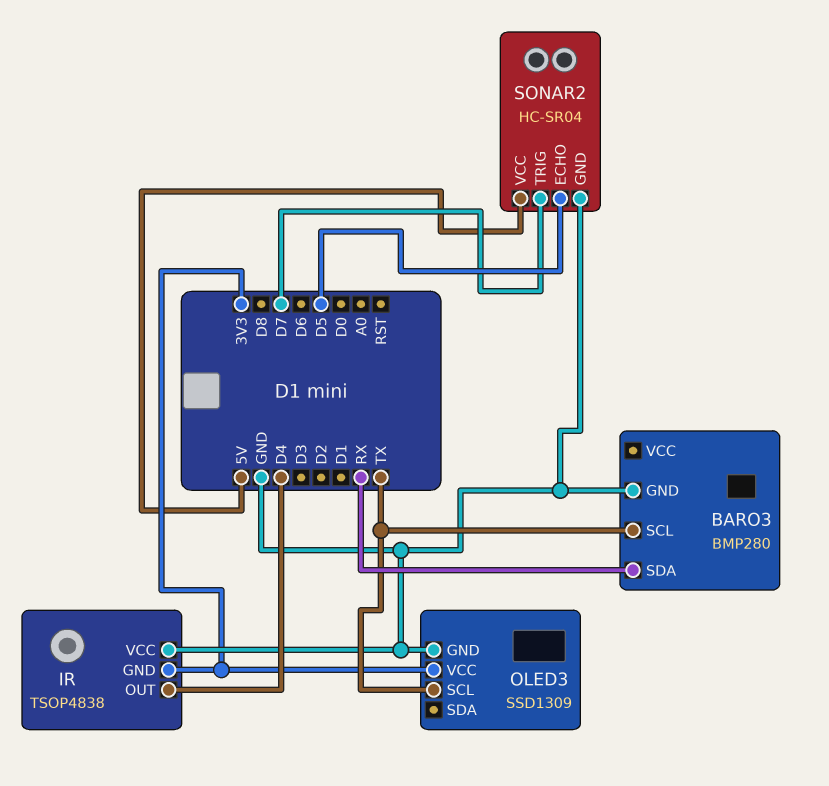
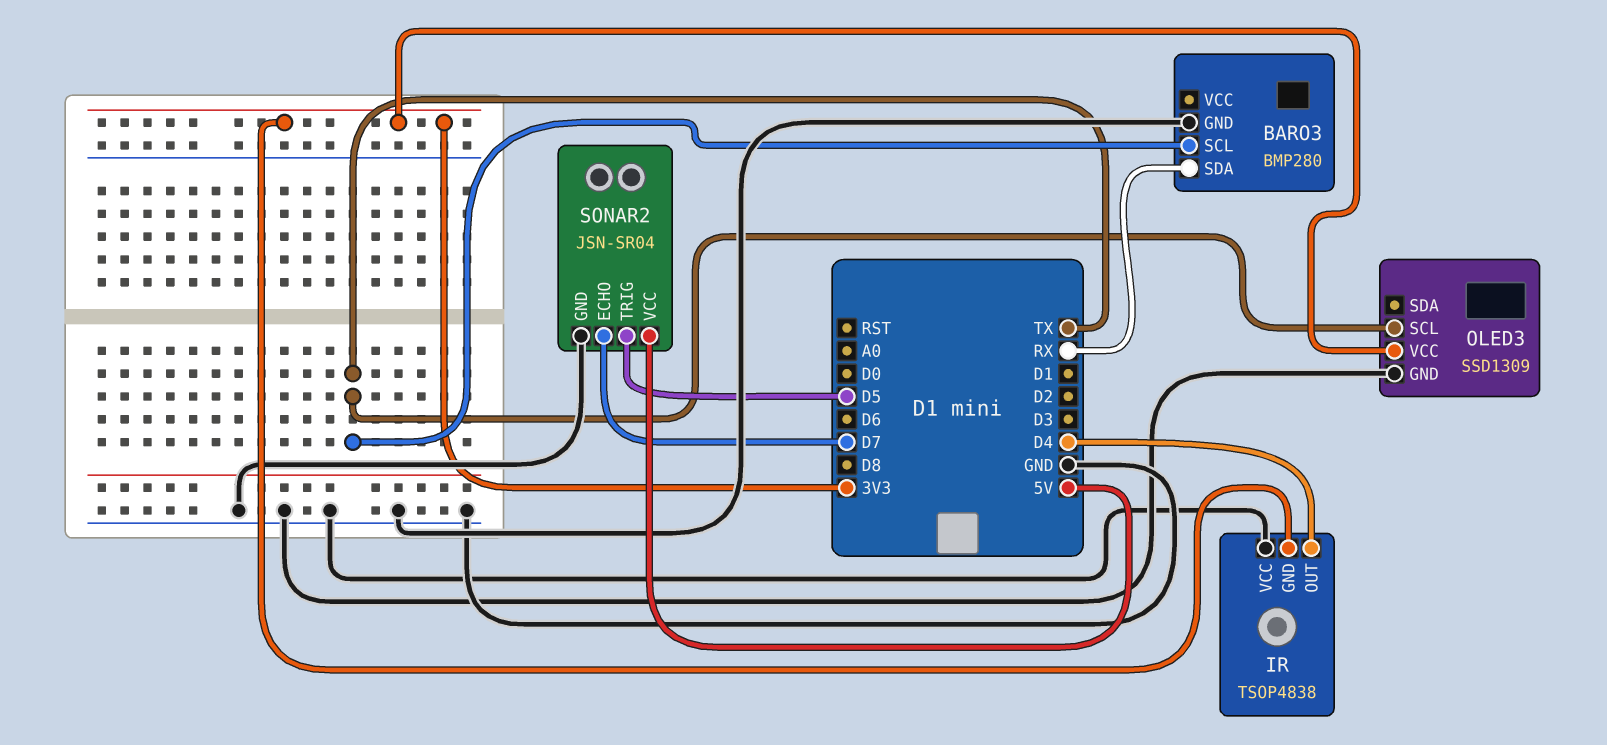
SONAR2: HC-SR04 -> JSN-SR04
SONAR2 pin ECHO: D5 -> D7
SONAR2 pin TRIG: D7 -> D5

